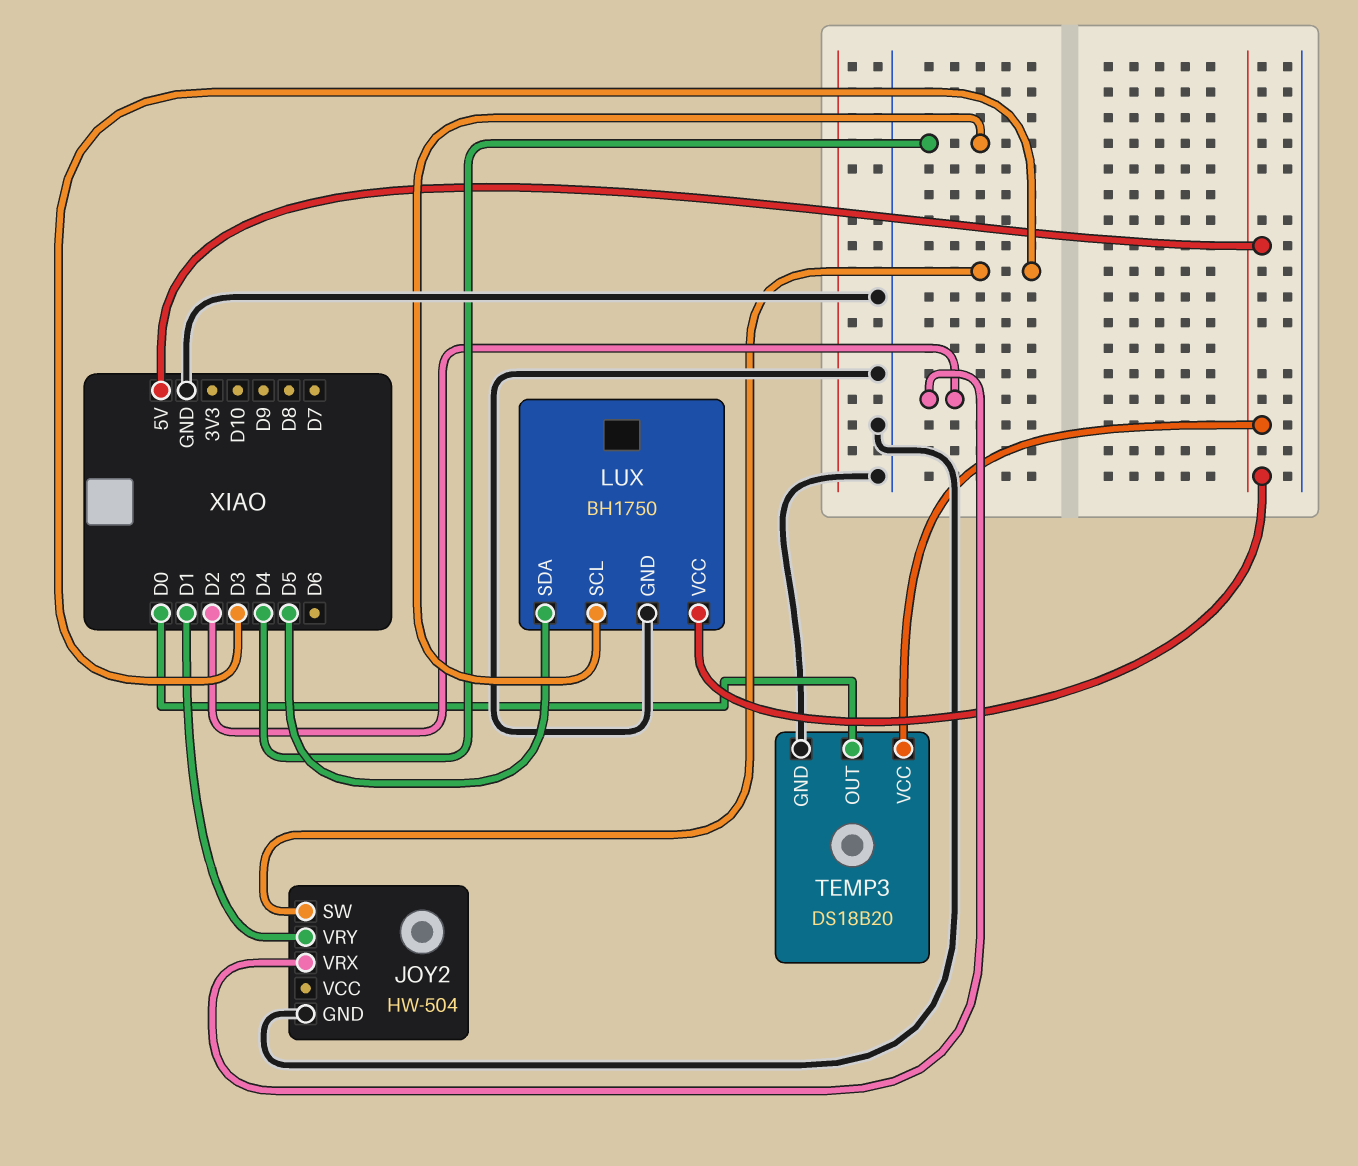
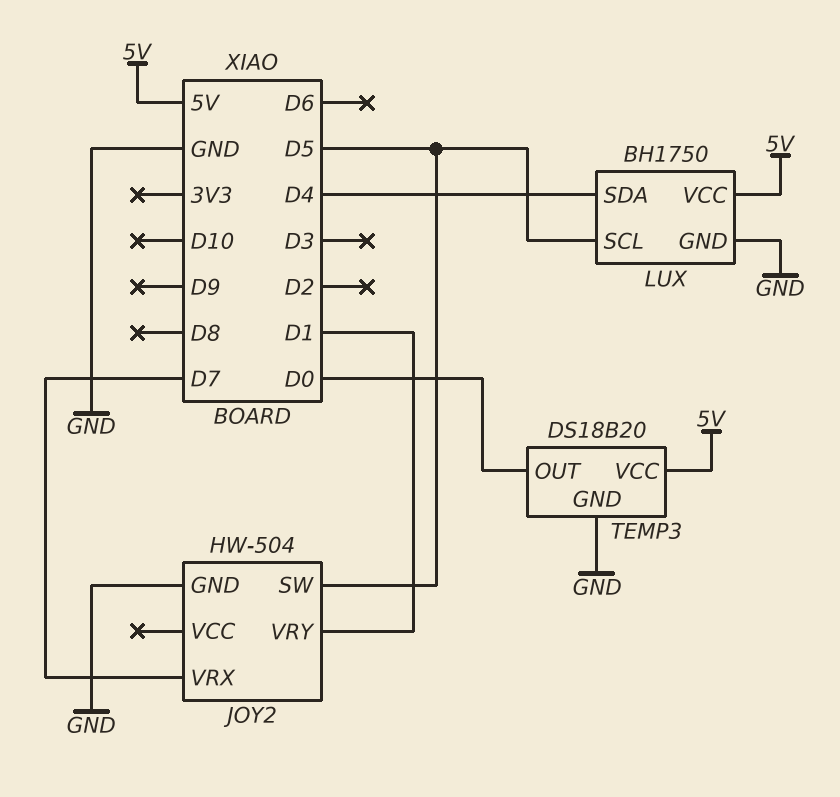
JOY2 pin SW: D3 -> D5
JOY2 pin VRX: D2 -> D7
LUX pin SCL: D4 -> D5
LUX pin SDA: D5 -> D4

